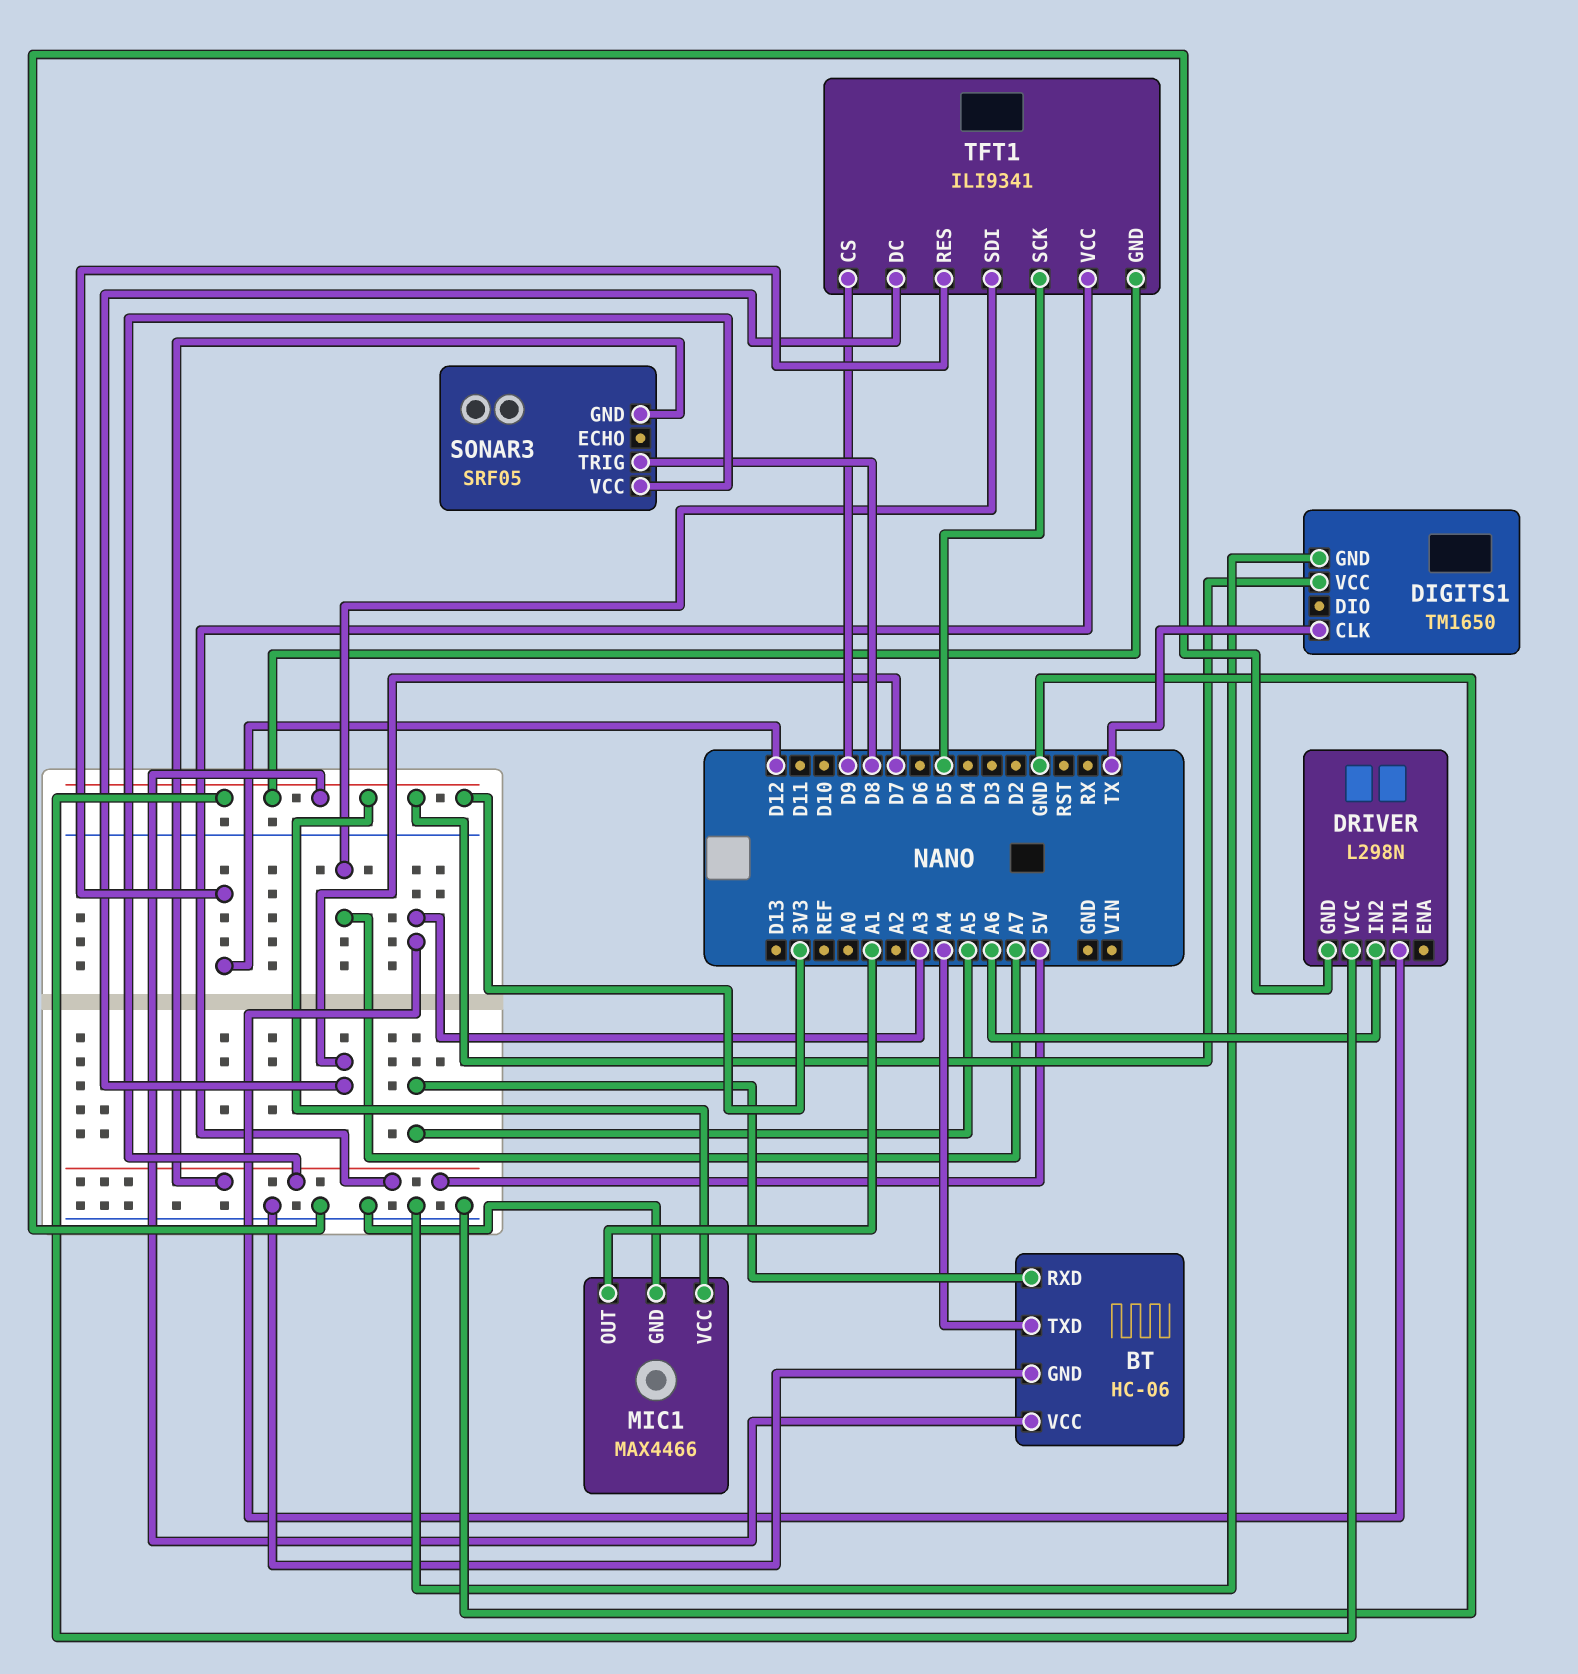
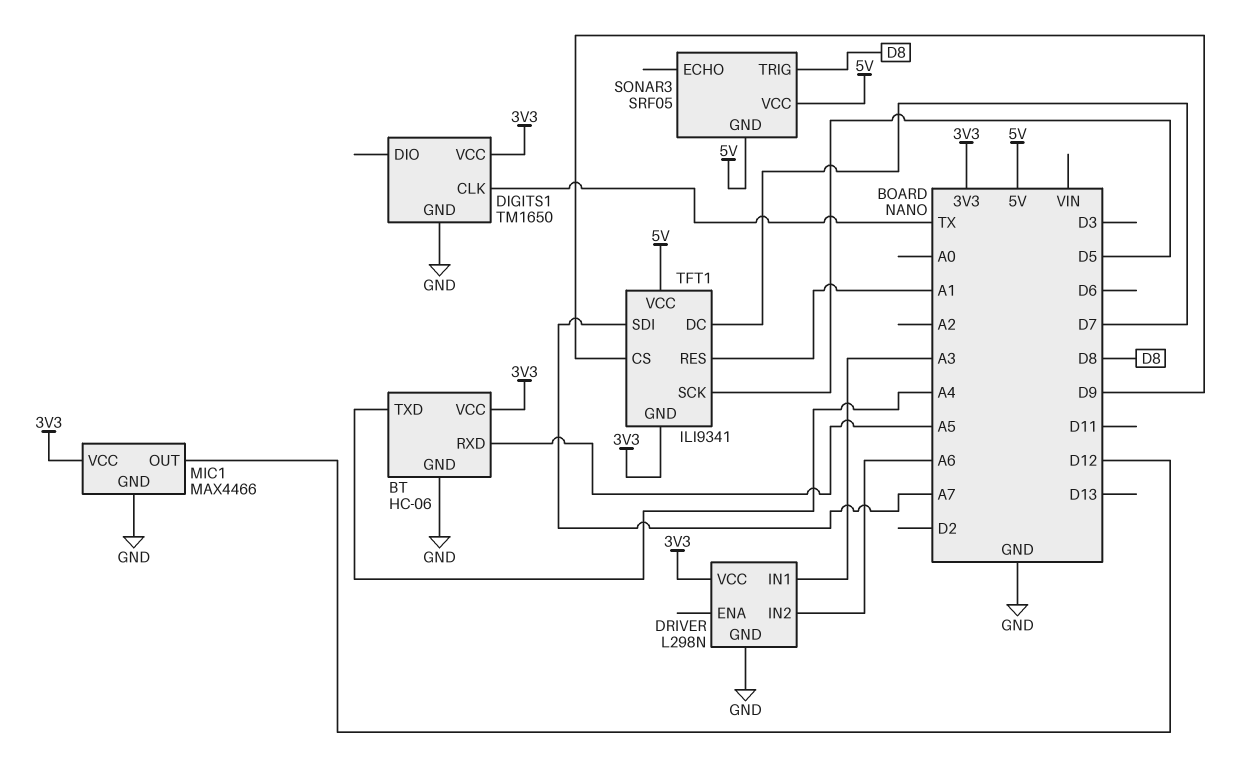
MIC1 pin OUT: A1 -> D12
TFT1 pin RES: D12 -> A1

